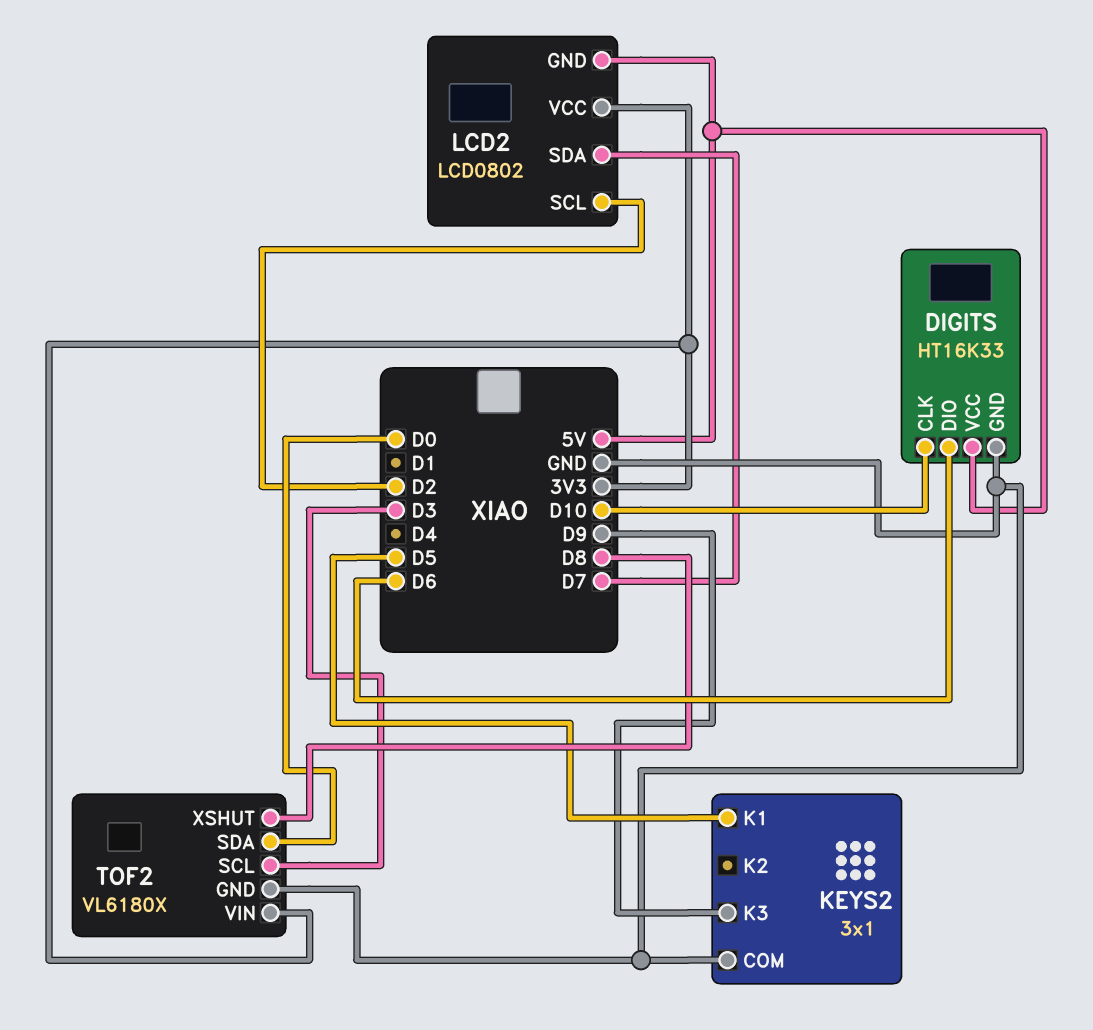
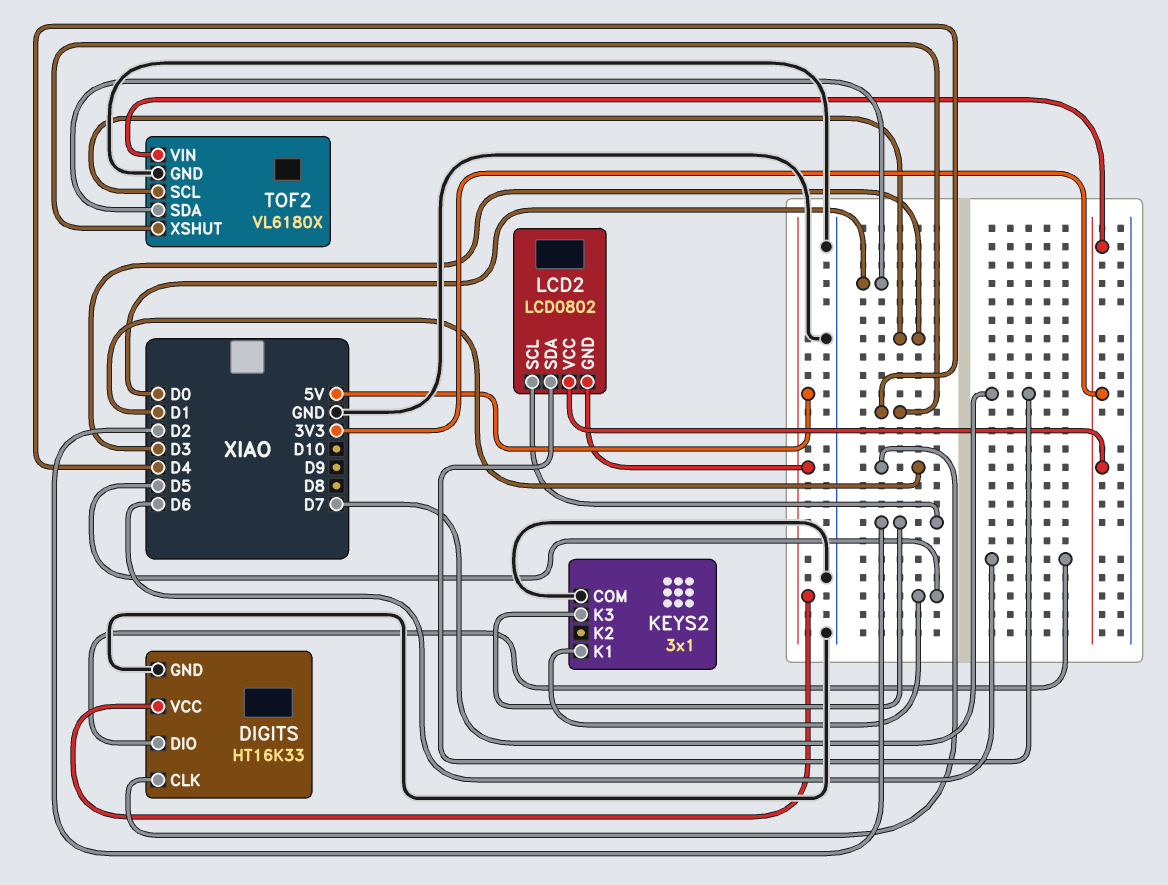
DIGITS pin CLK: D10 -> D1
KEYS2 pin K3: D9 -> D2
TOF2 pin XSHUT: D8 -> D4

